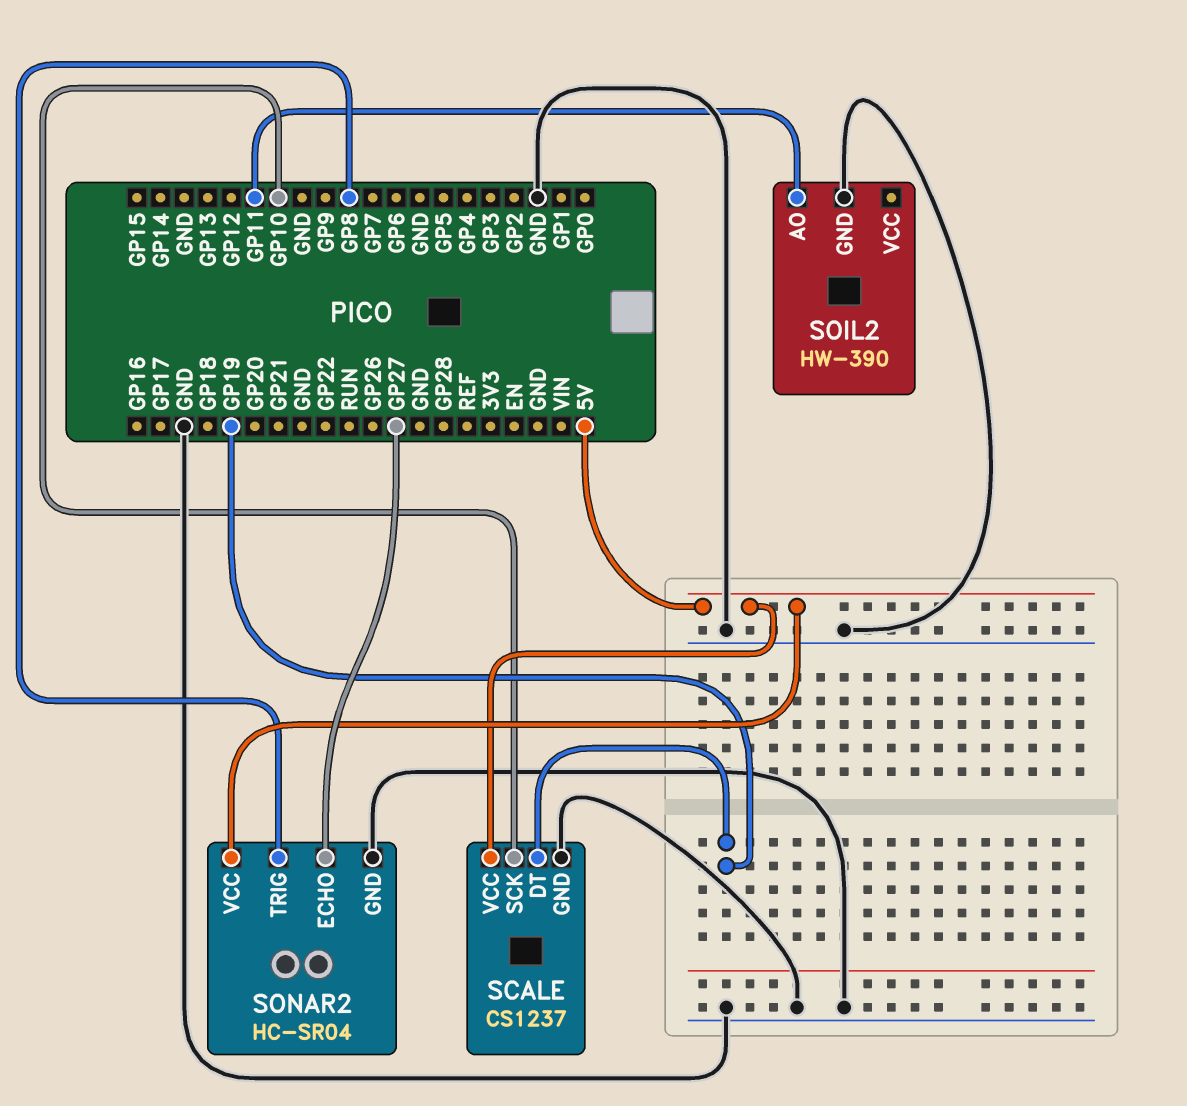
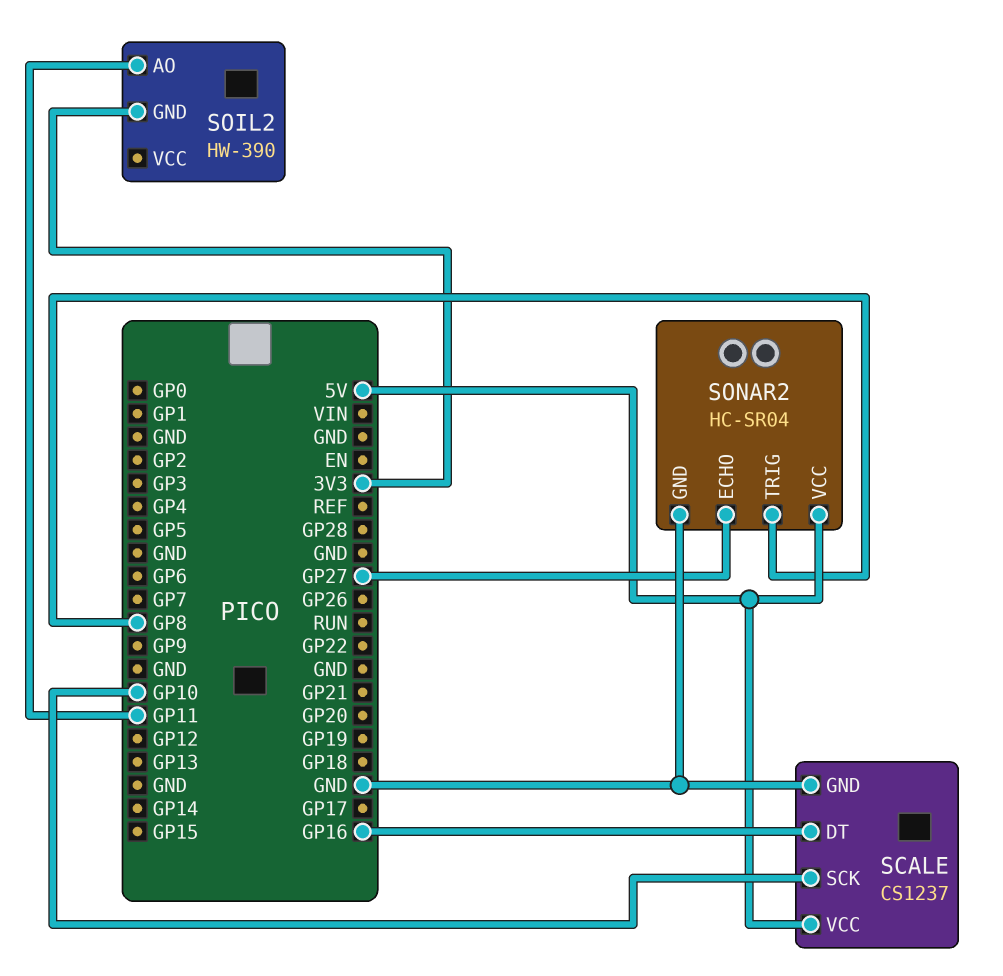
SCALE pin DT: GP19 -> GP16
SOIL2 pin GND: GND -> 3V3

